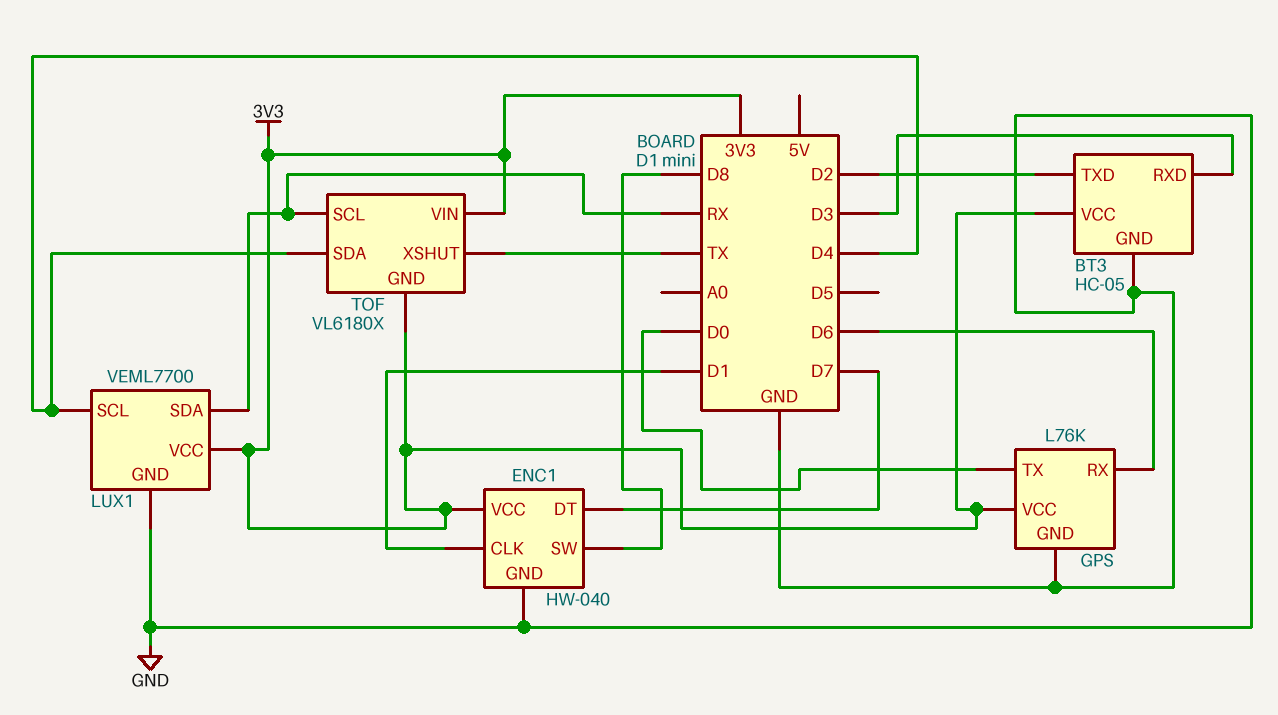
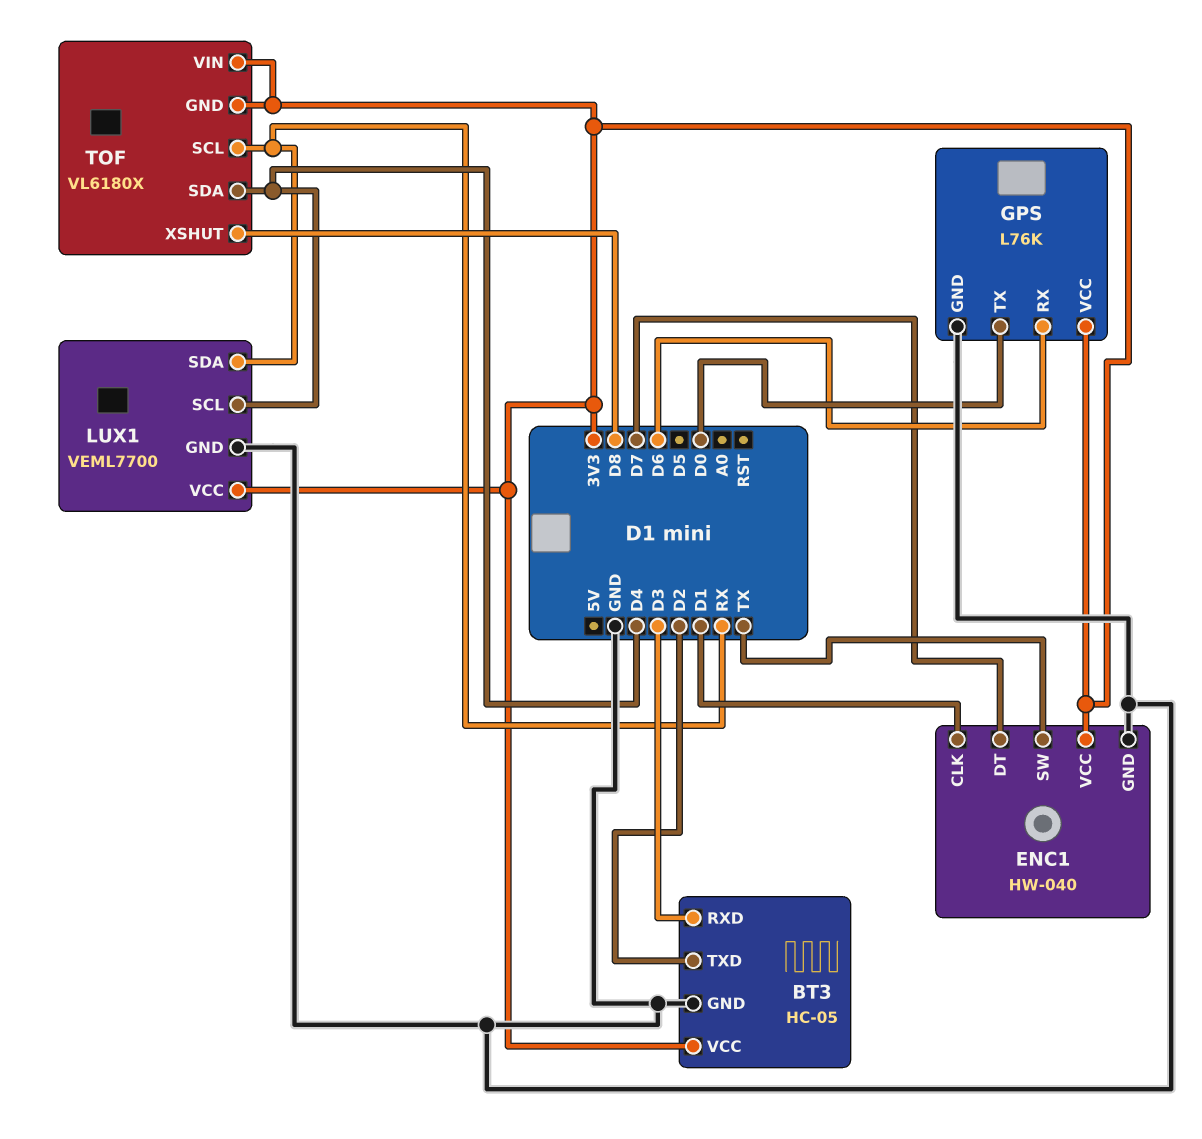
ENC1 pin SW: D8 -> TX
TOF pin XSHUT: TX -> D8

